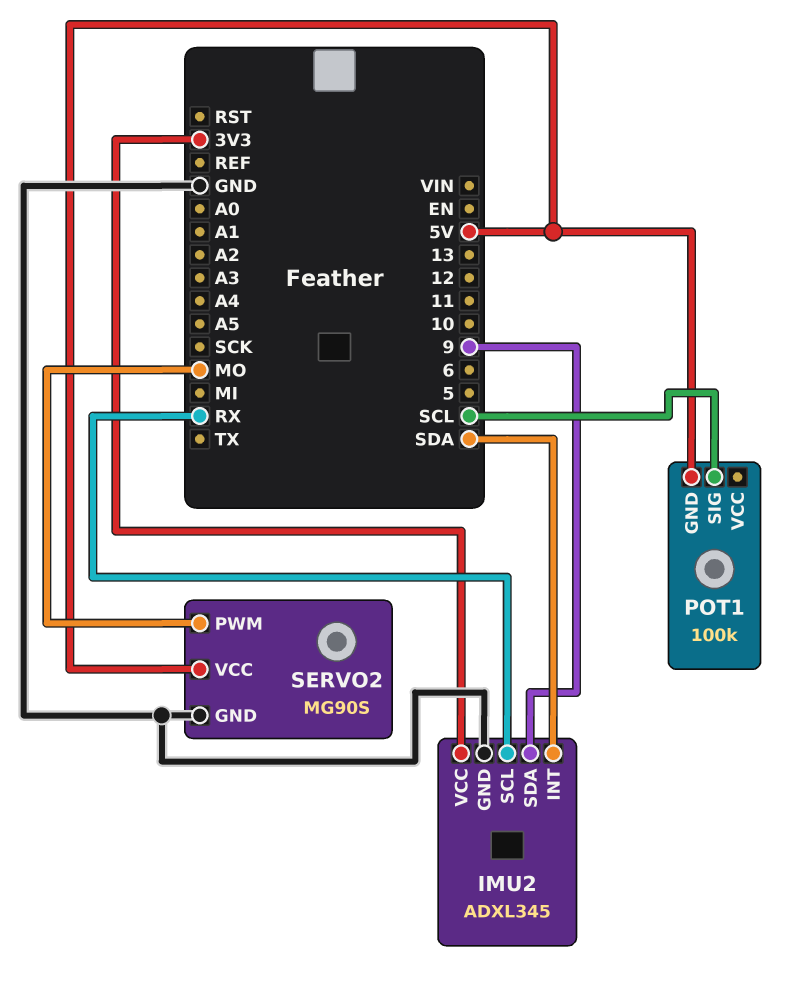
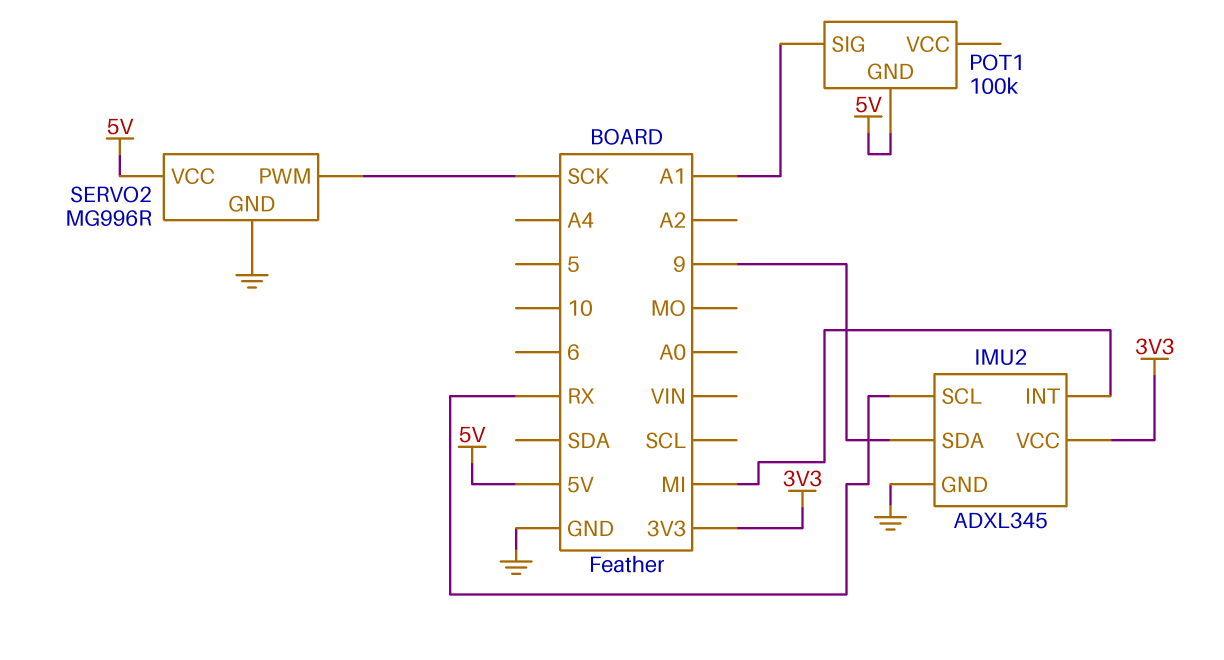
IMU2 pin INT: SDA -> MI
POT1 pin SIG: SCL -> A1
SERVO2: MG90S -> MG996R
SERVO2 pin PWM: MO -> SCK

